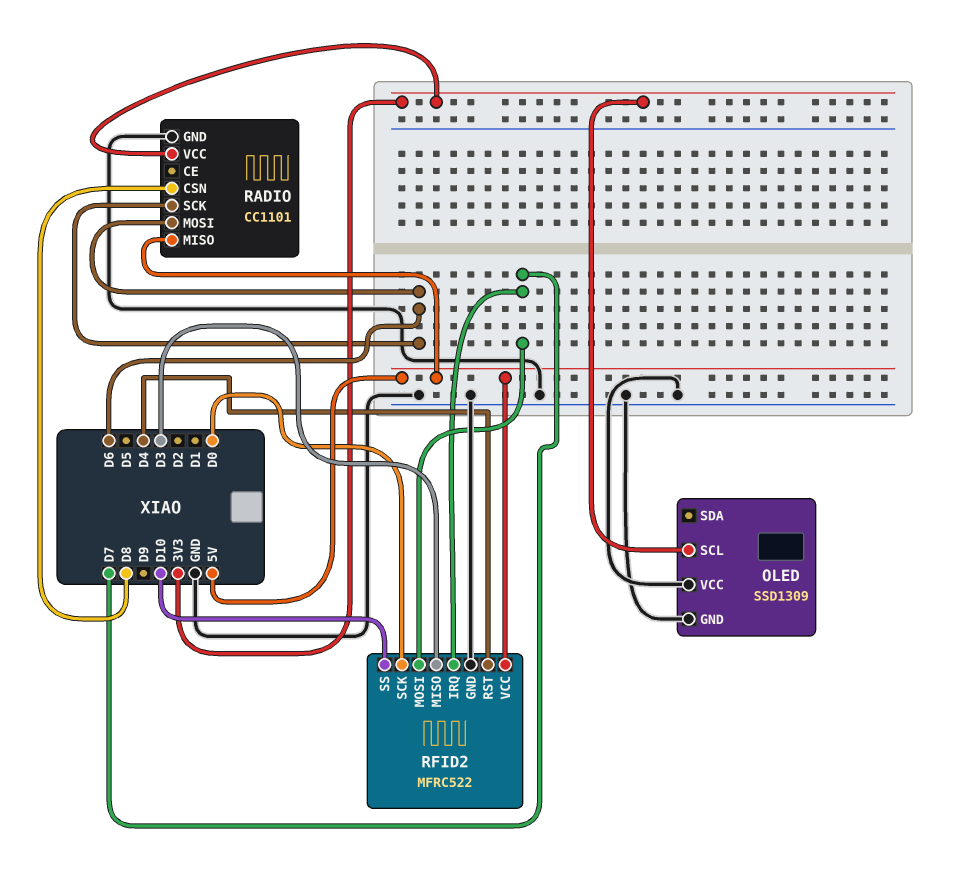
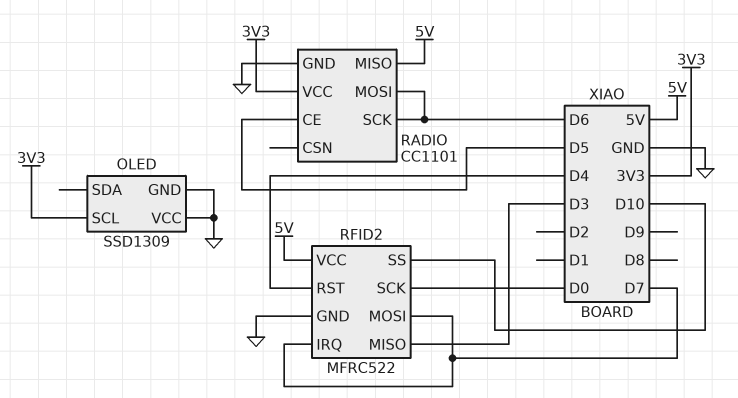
RADIO pin CE: none -> D5
RADIO pin CSN: D8 -> none

